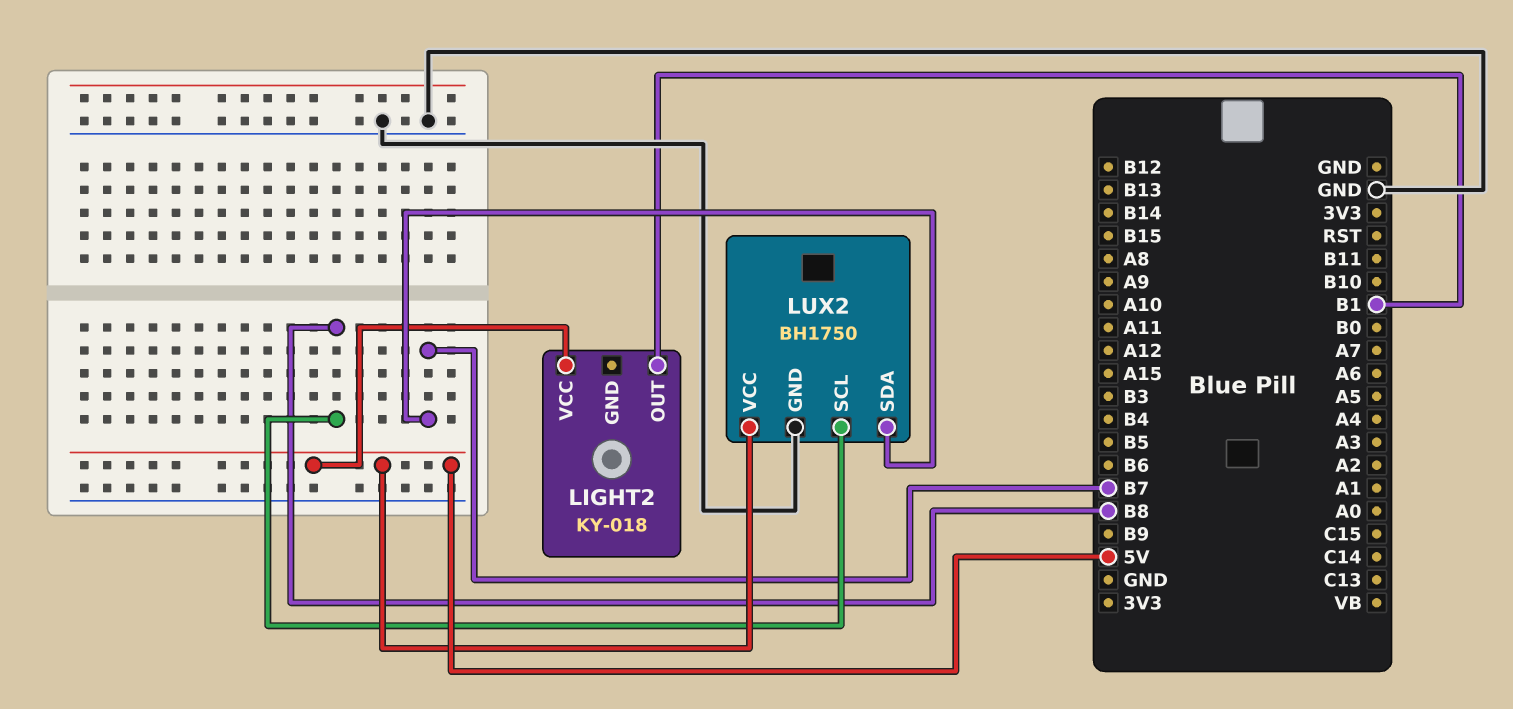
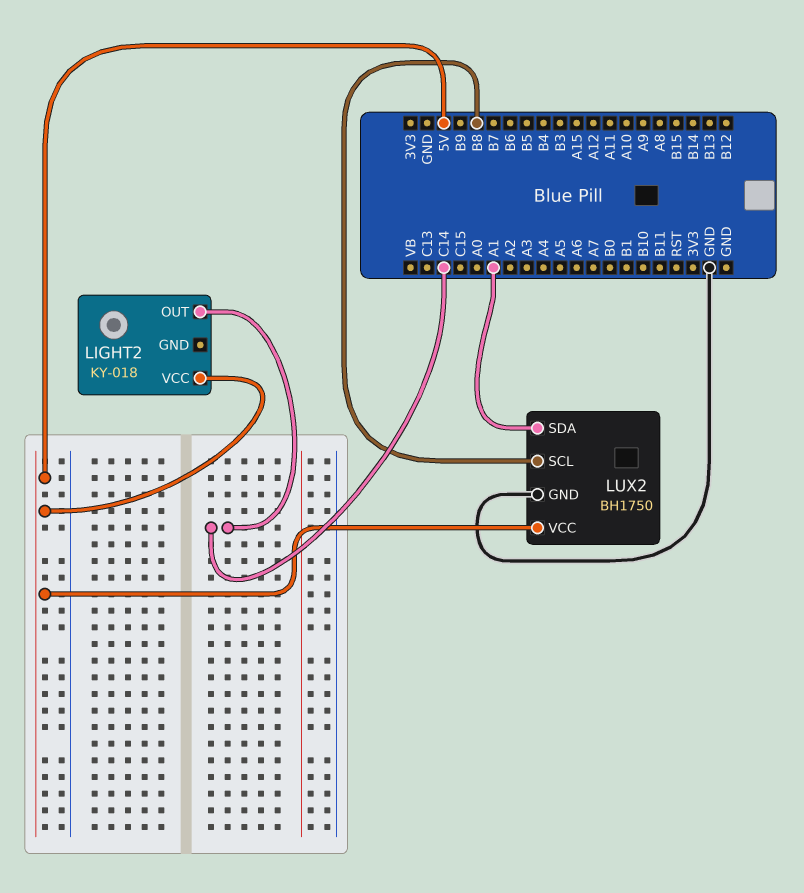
LIGHT2 pin OUT: B1 -> C14
LUX2 pin SDA: B7 -> A1

